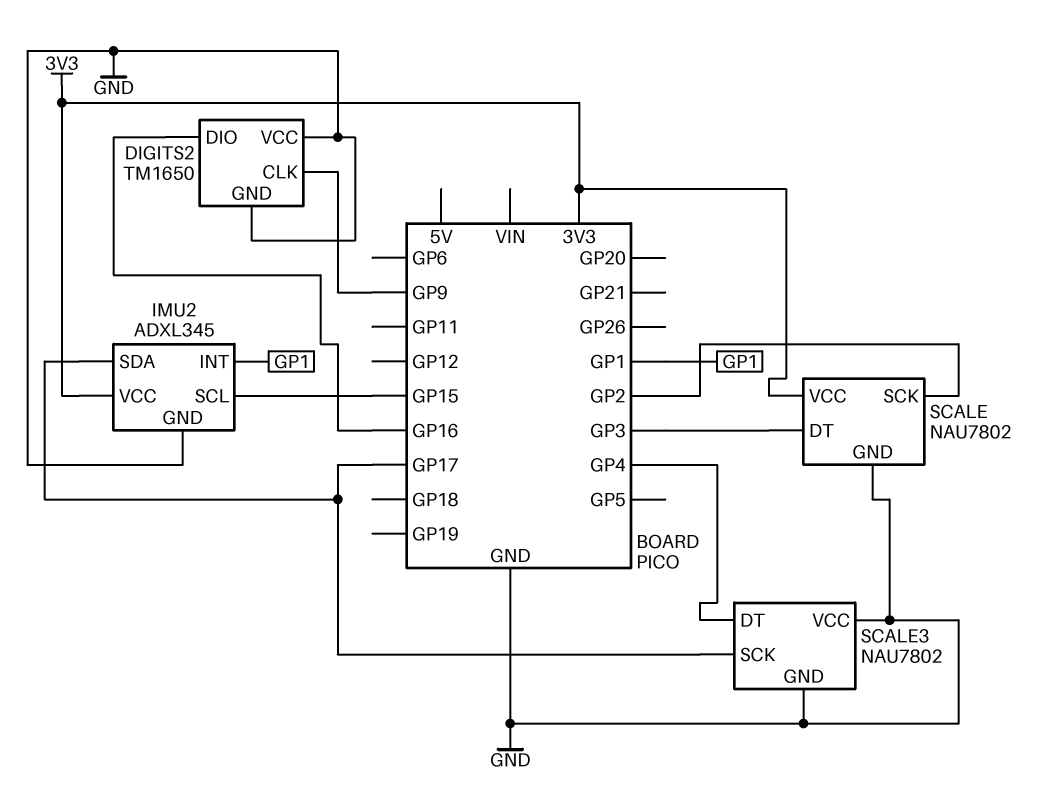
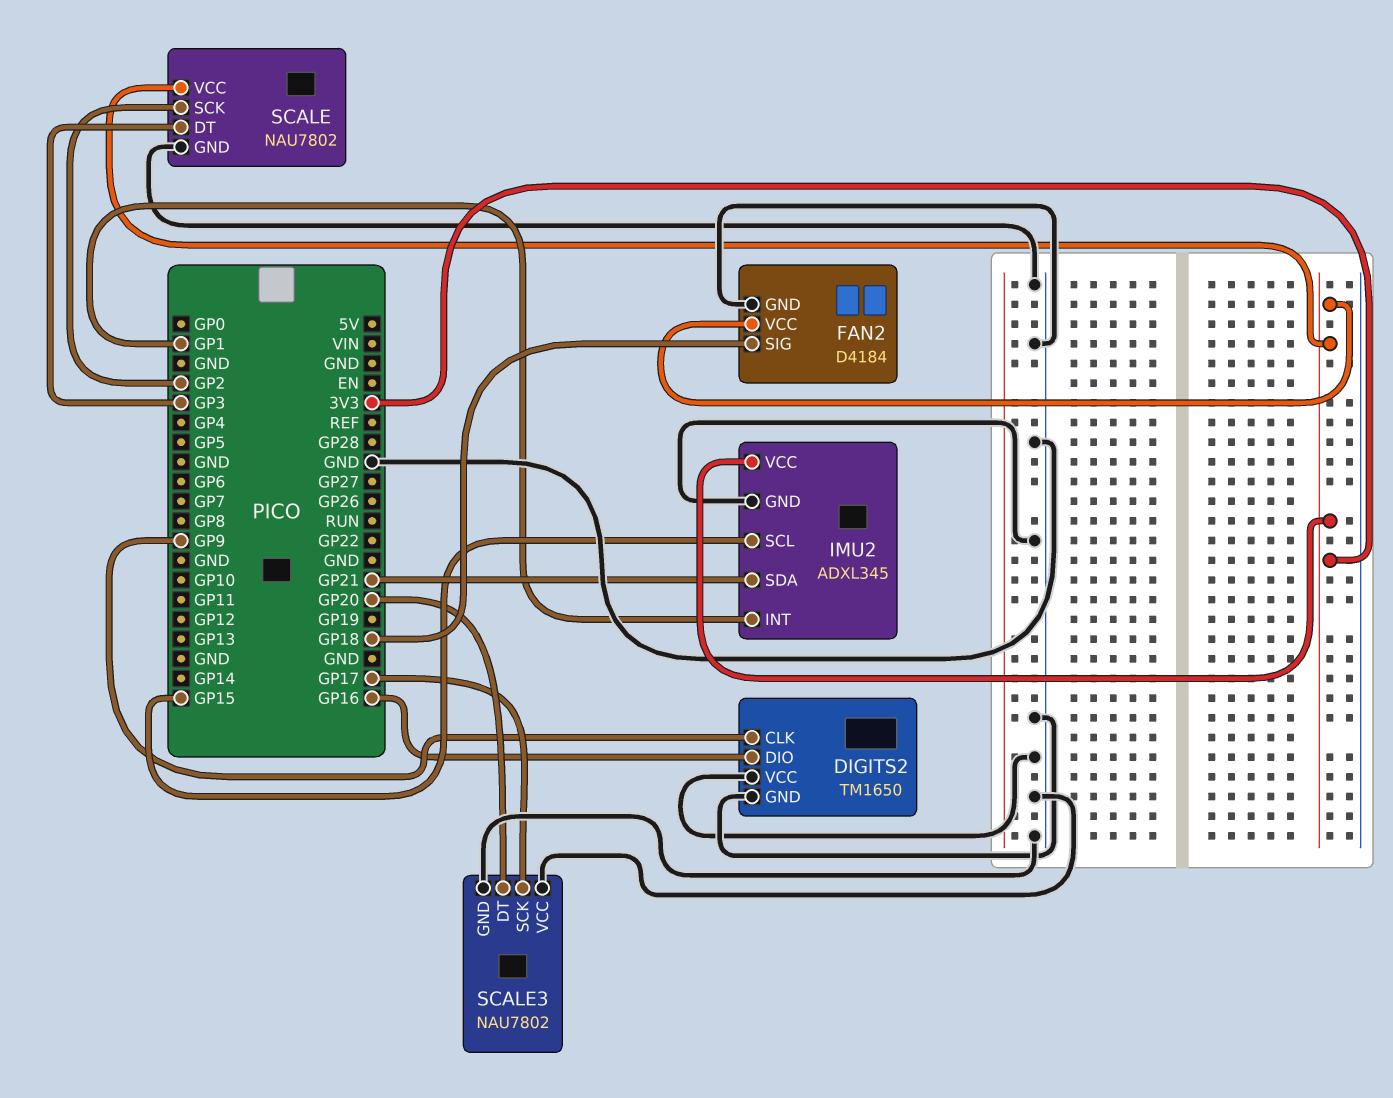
FAN2: none -> D4184
FAN2 pin GND: none -> GND
FAN2 pin SIG: none -> GP18
FAN2 pin VCC: none -> 3V3
IMU2 pin SDA: GP17 -> GP21
SCALE3 pin DT: GP4 -> GP20

